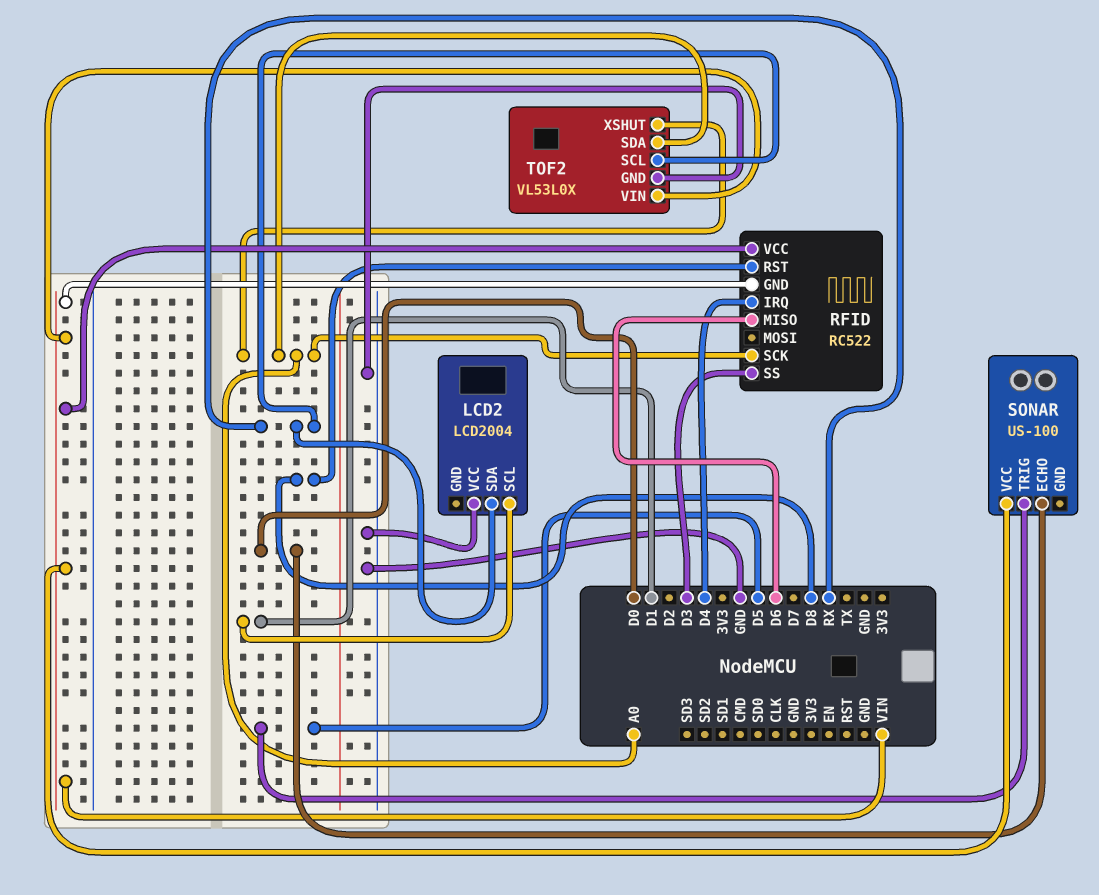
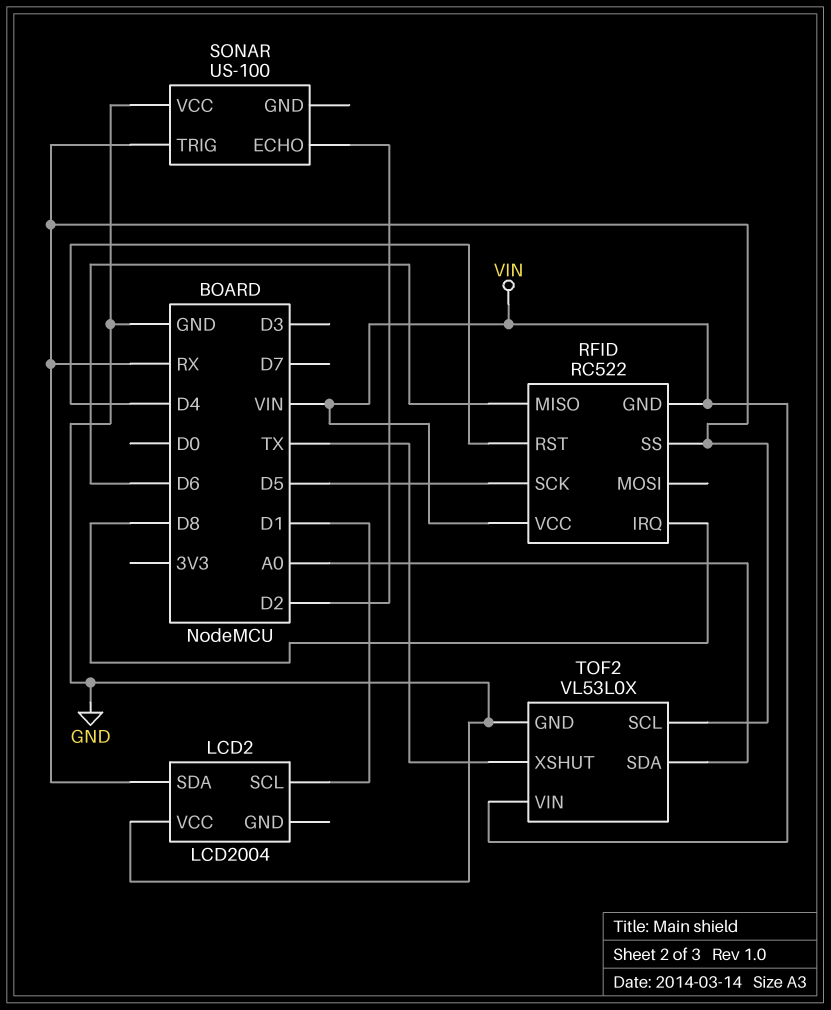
RFID pin IRQ: D4 -> D8
RFID pin RST: D8 -> D4
RFID pin SCK: A0 -> D5
RFID pin SS: D3 -> RX
SONAR pin ECHO: D0 -> D2
SONAR pin TRIG: D5 -> RX
SONAR pin VCC: VIN -> GND
TOF2 pin XSHUT: A0 -> TX

